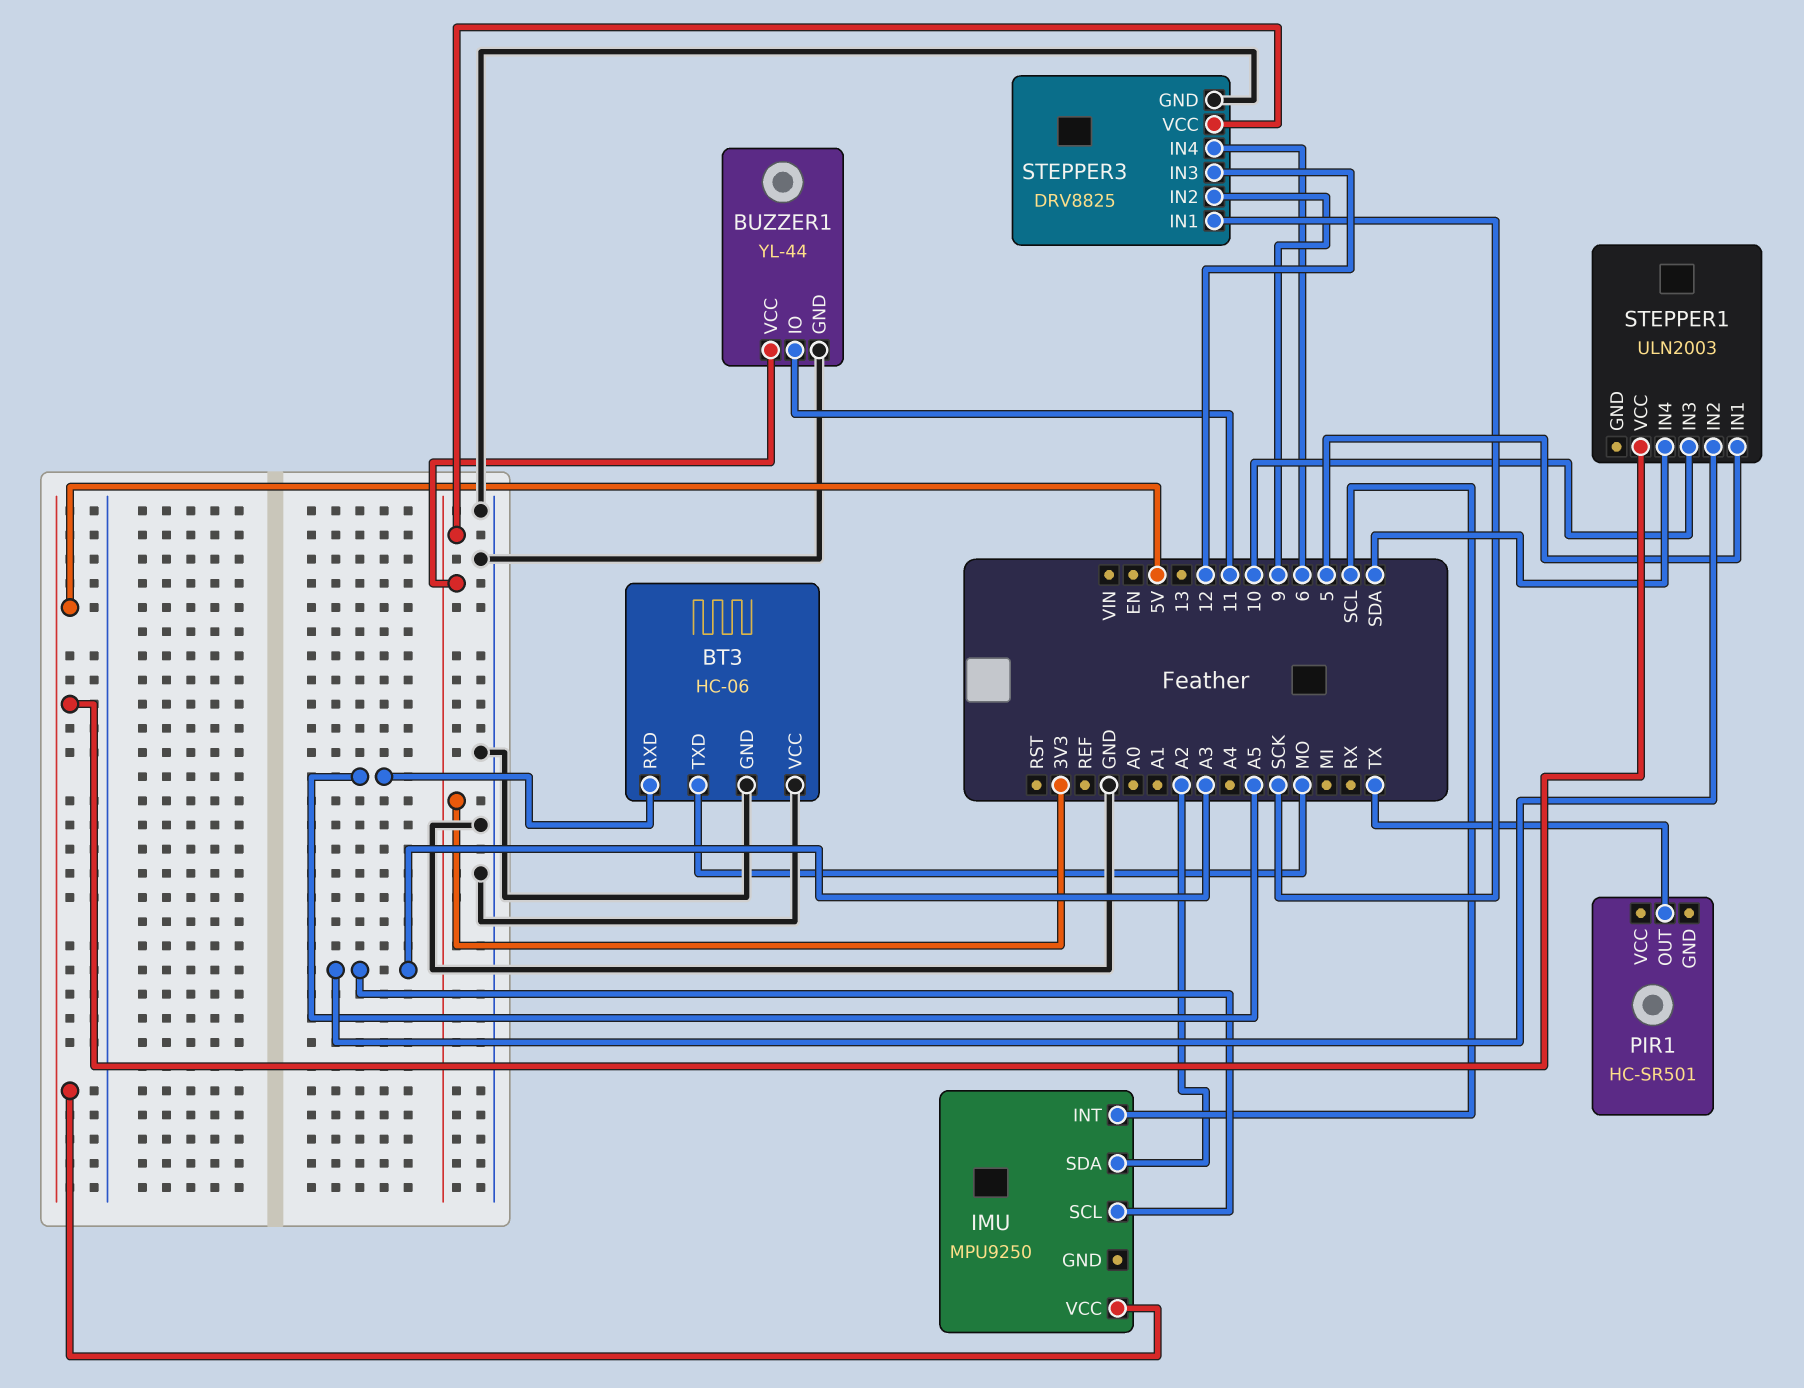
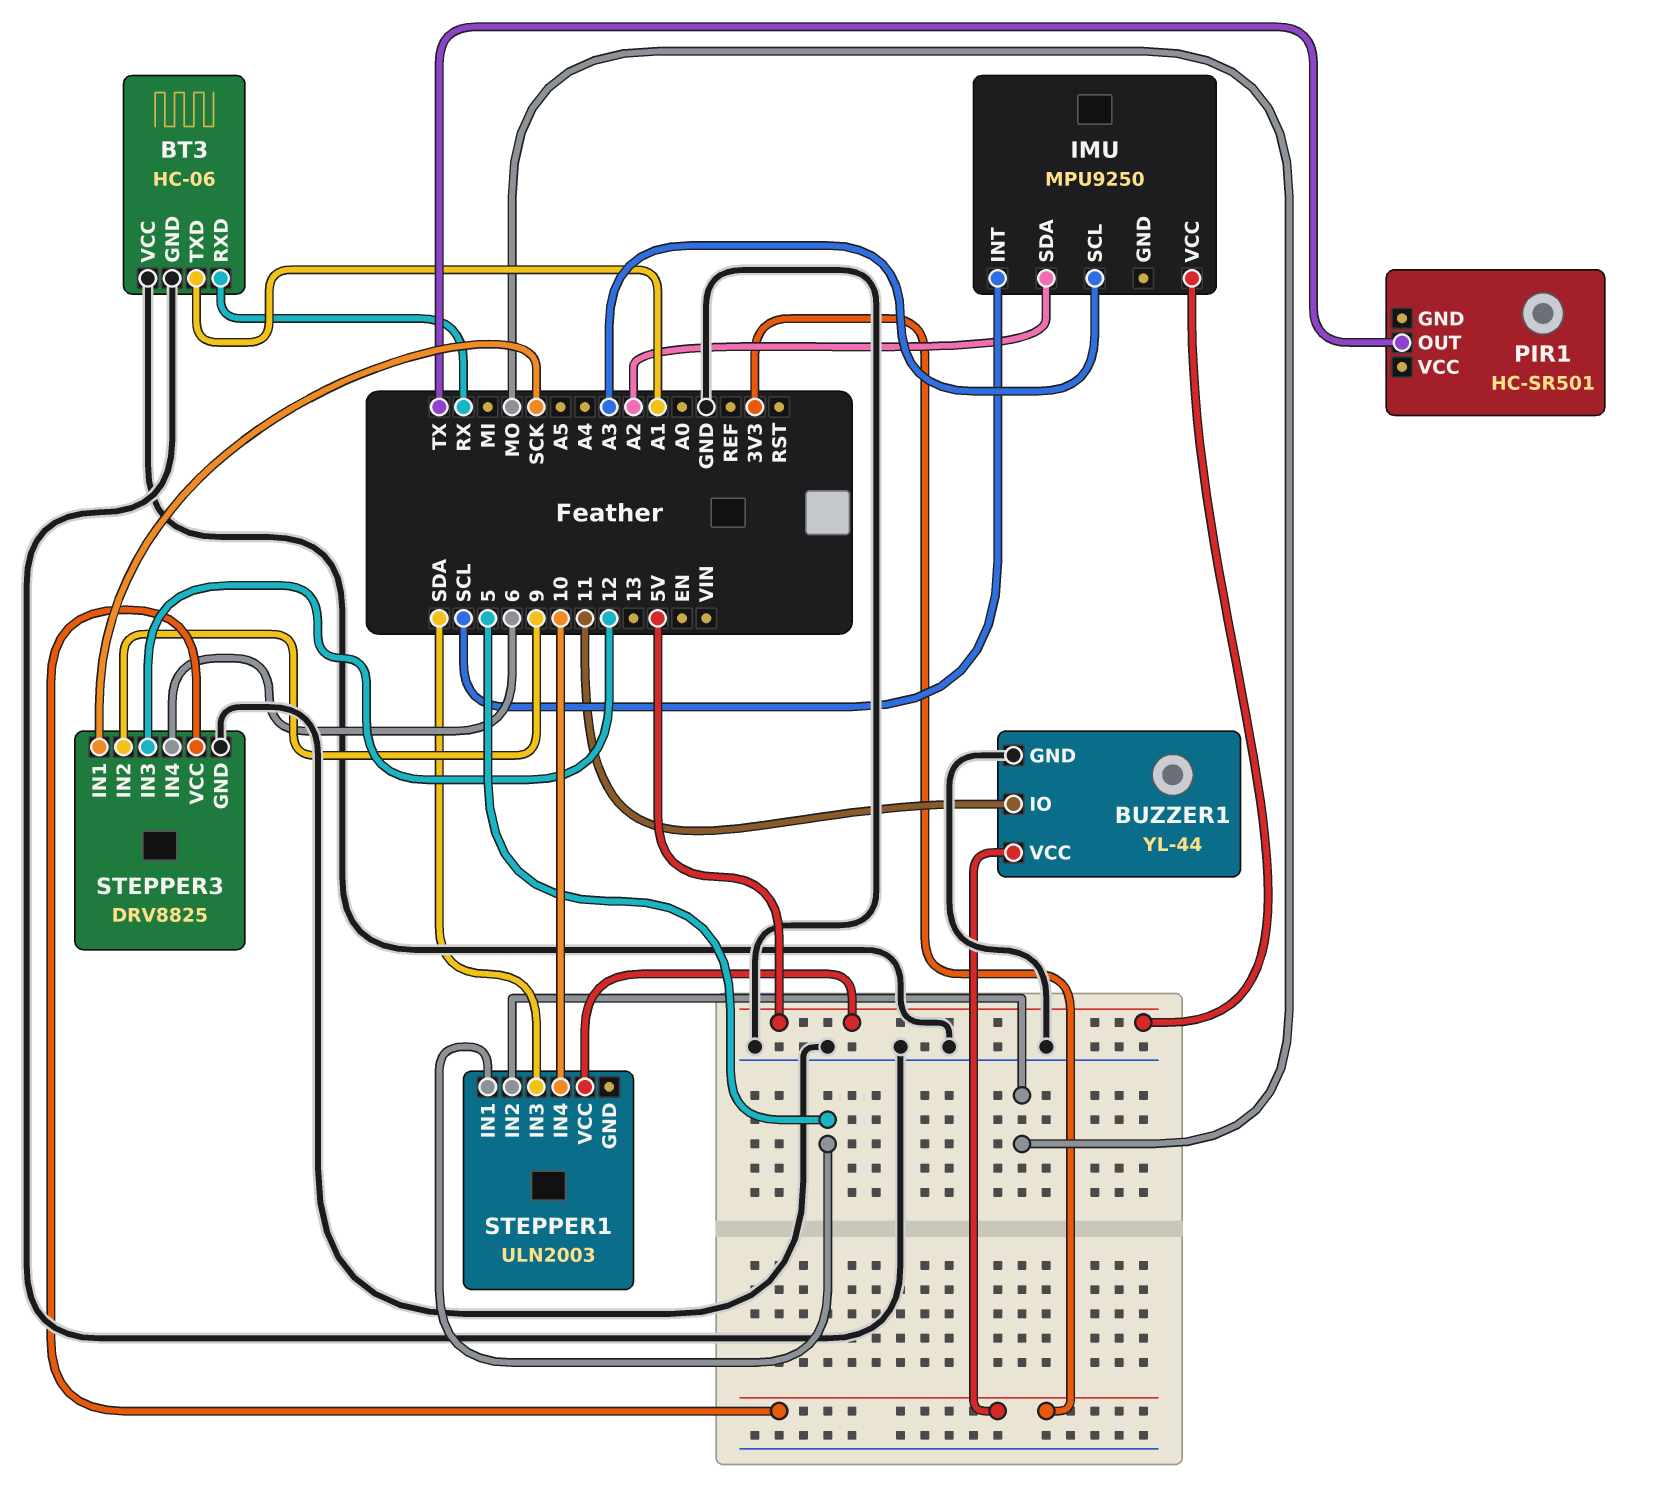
BT3 pin RXD: A5 -> RX
BT3 pin TXD: MO -> A1
STEPPER1 pin IN2: A3 -> MO
STEPPER1 pin IN3: 10 -> SDA
STEPPER1 pin IN4: SDA -> 10

